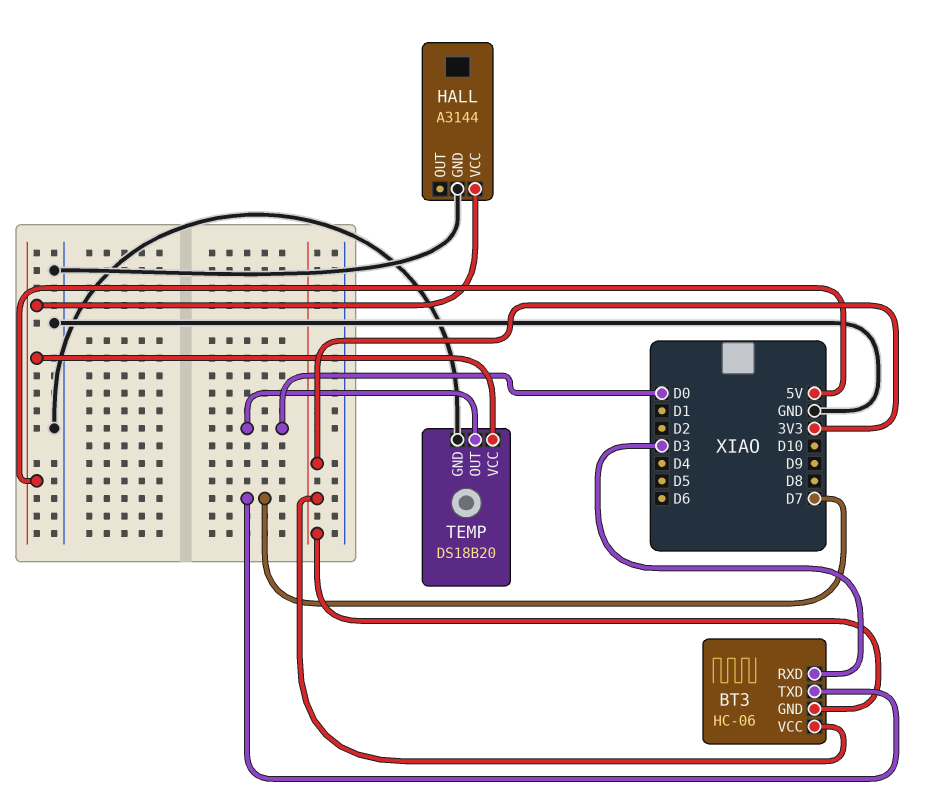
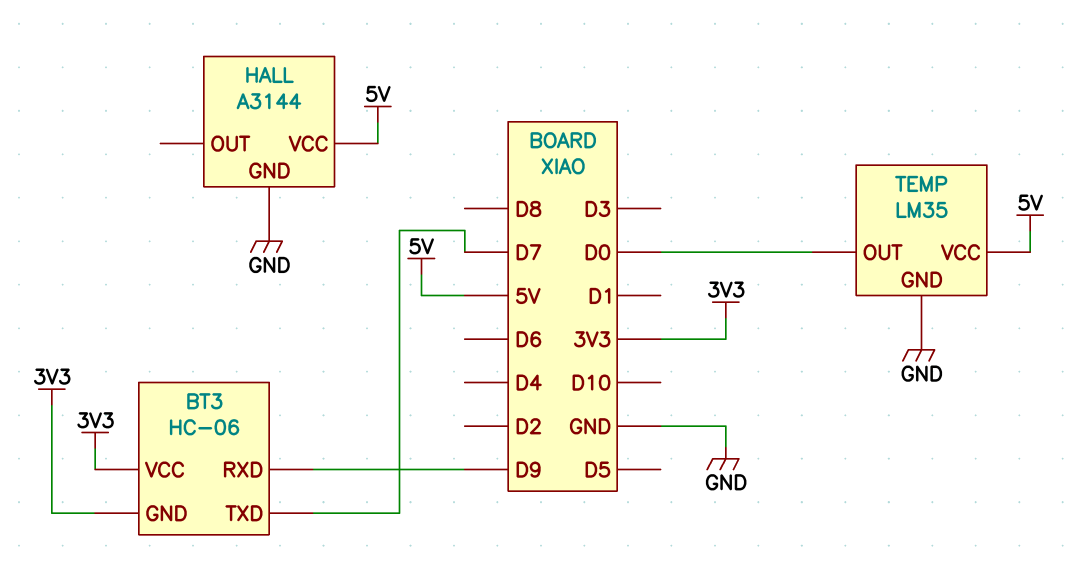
BT3 pin RXD: D3 -> D9
TEMP: DS18B20 -> LM35

